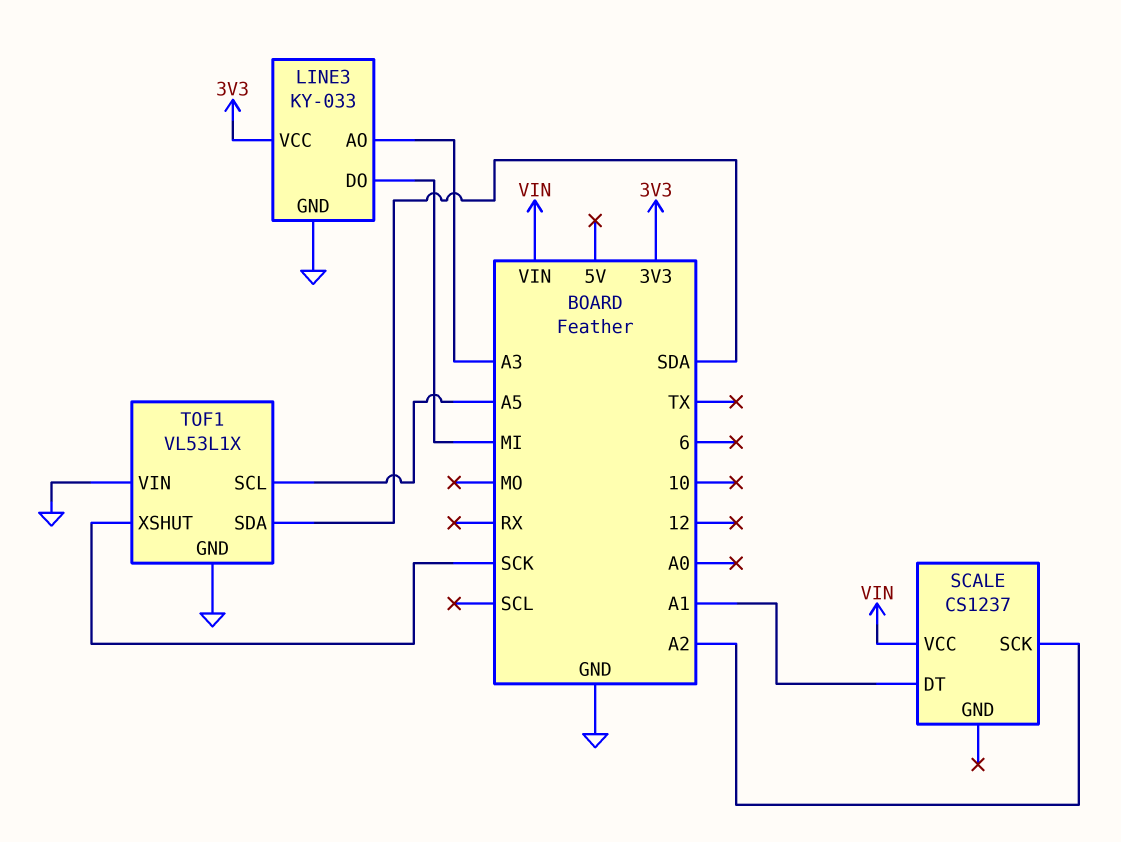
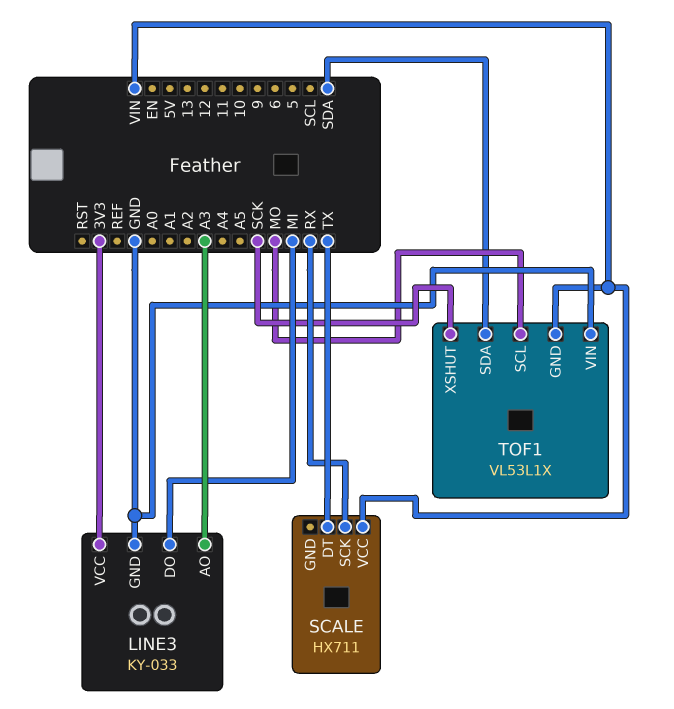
SCALE: CS1237 -> HX711
SCALE pin DT: A1 -> TX
SCALE pin SCK: A2 -> RX
TOF1 pin GND: GND -> VIN
TOF1 pin SCL: A5 -> MO

